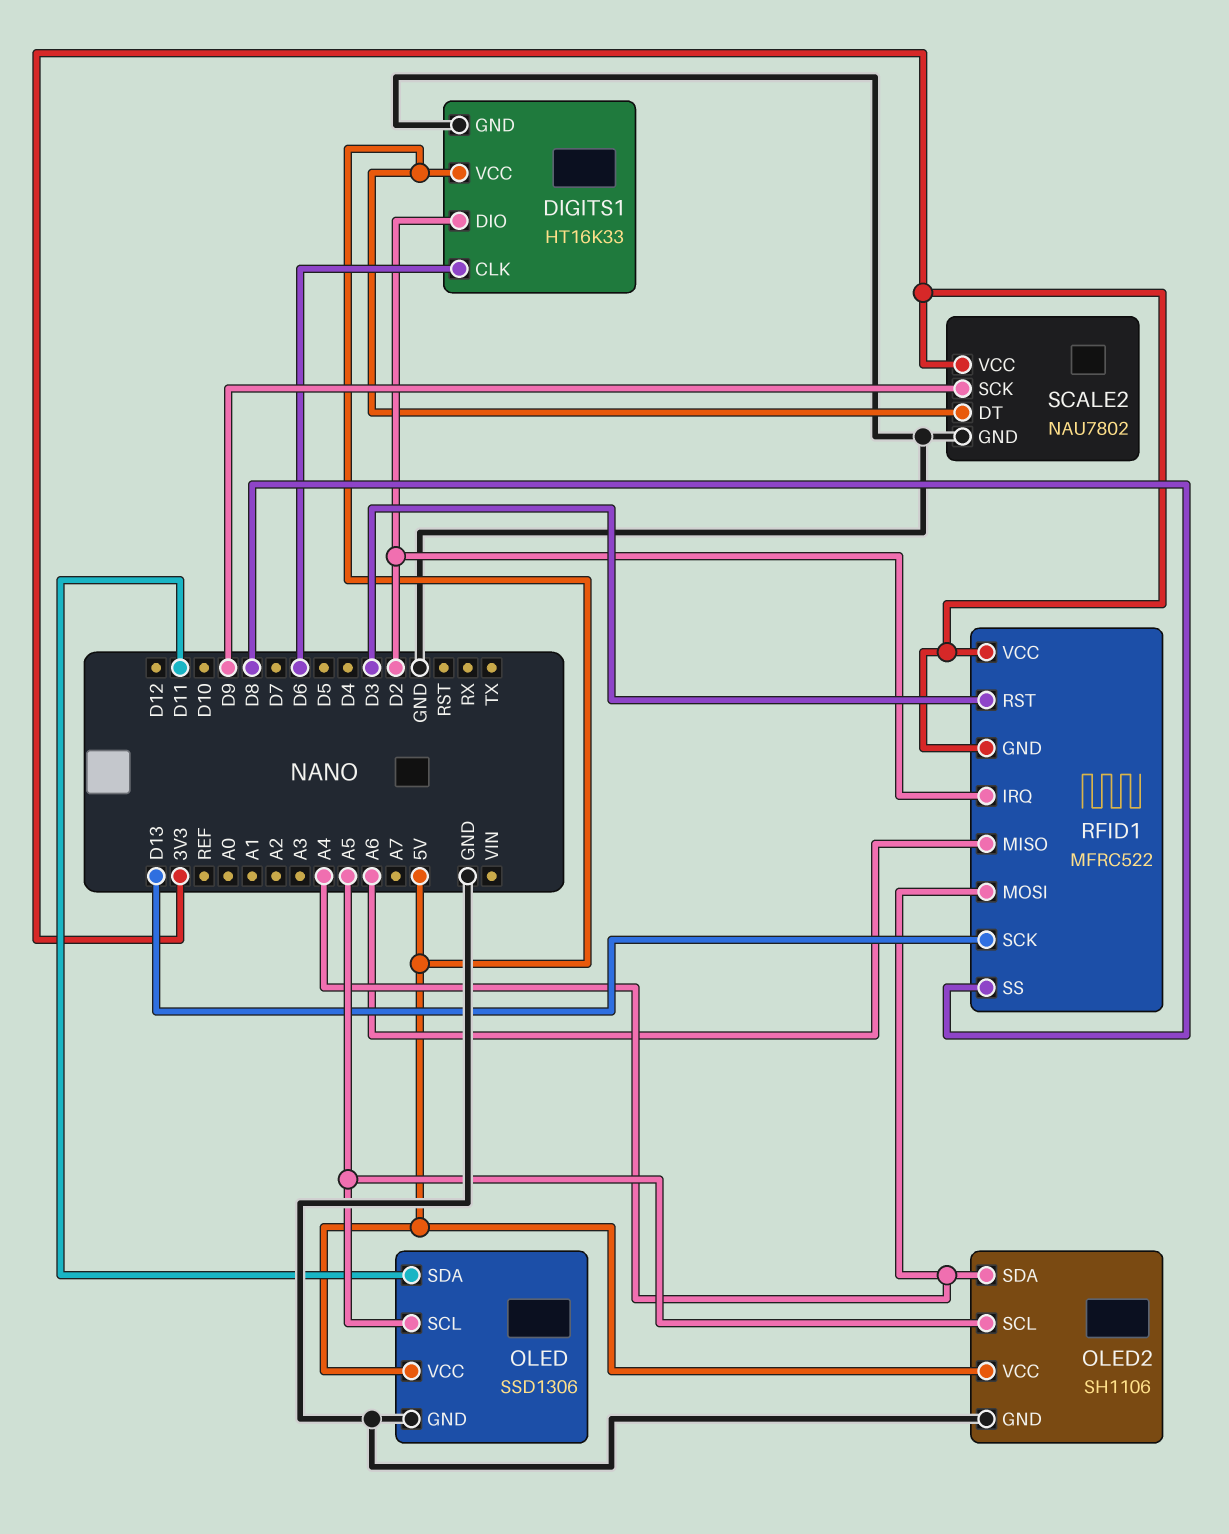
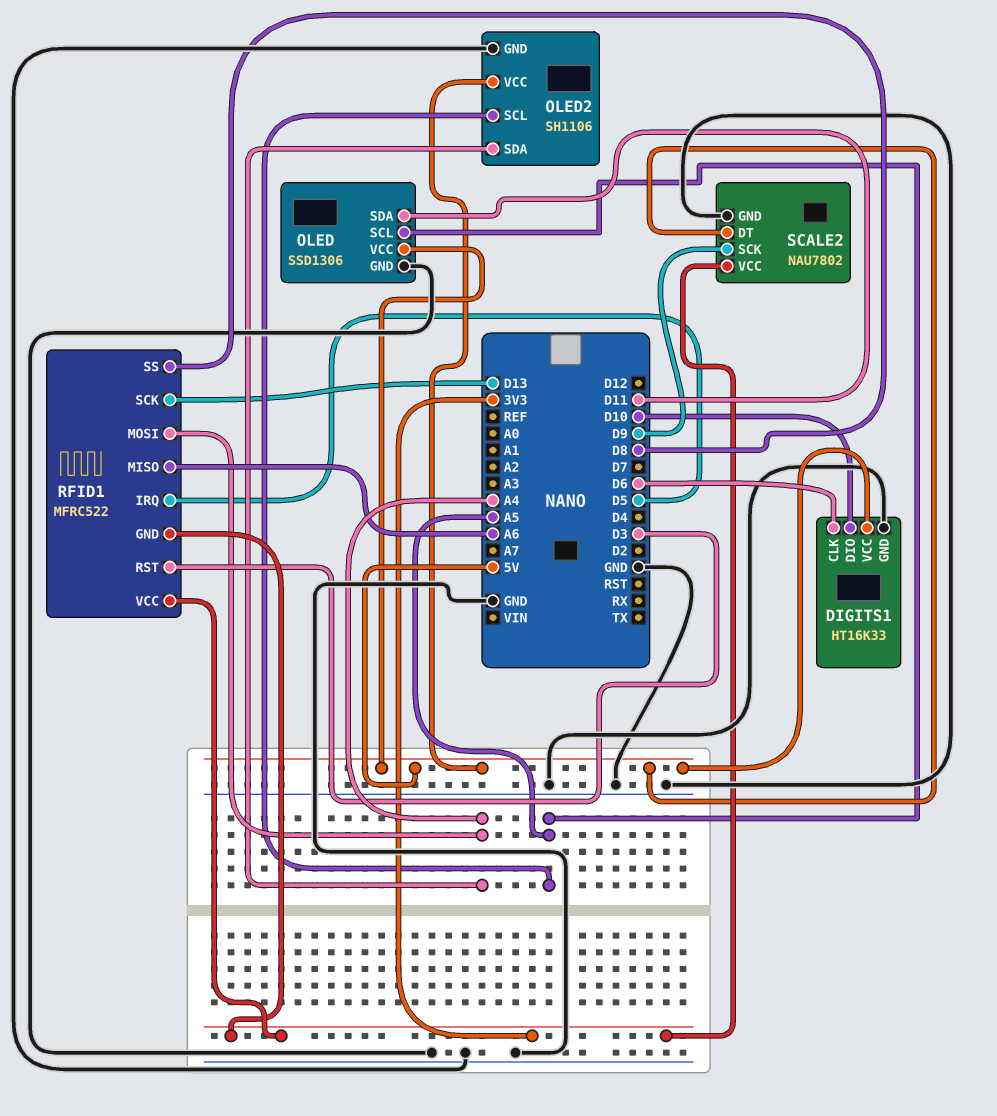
DIGITS1 pin DIO: D2 -> D10
RFID1 pin IRQ: D2 -> D5

